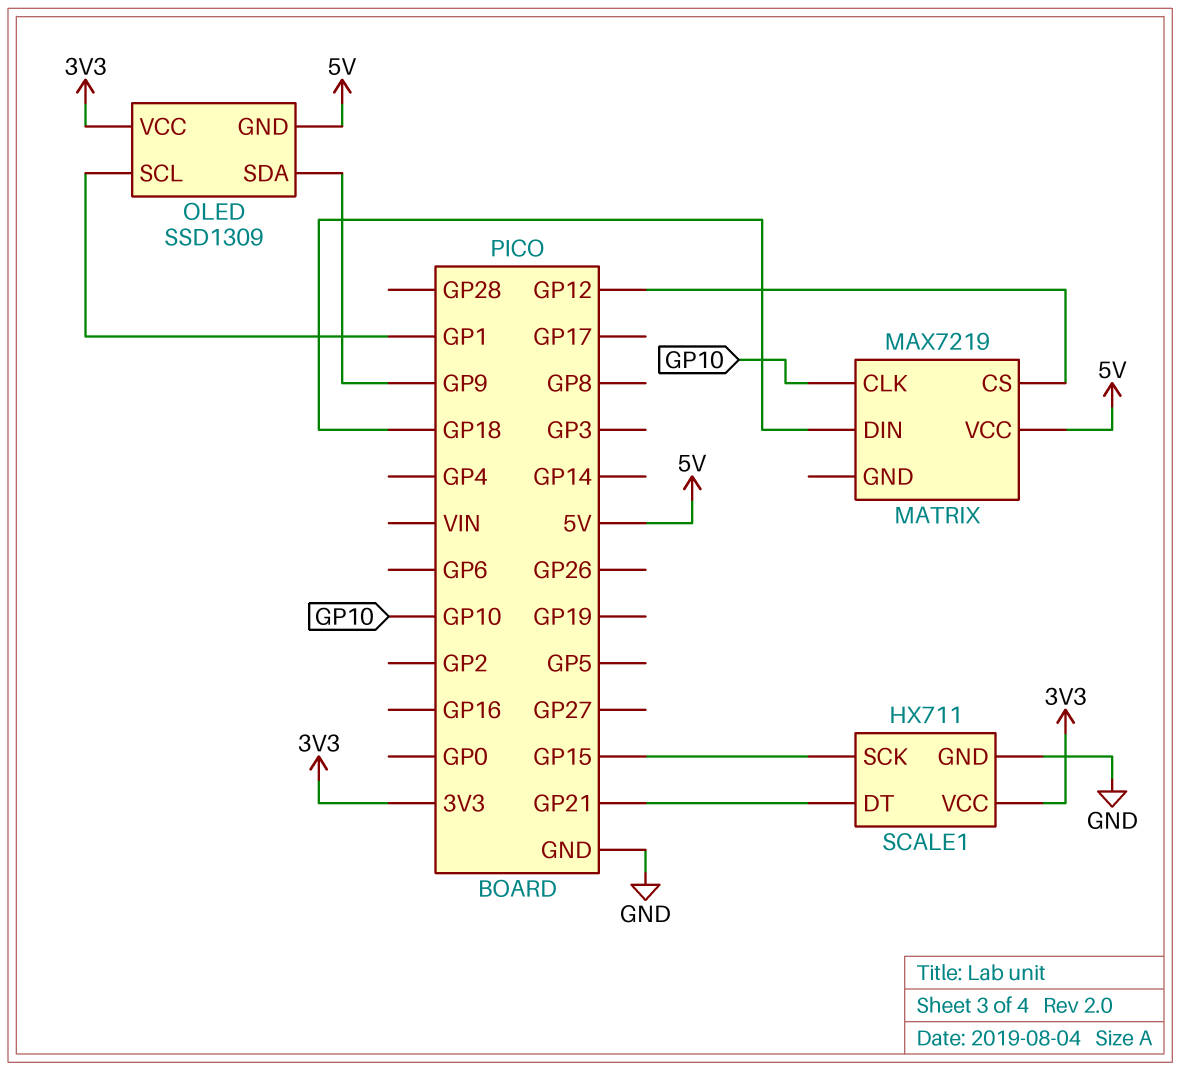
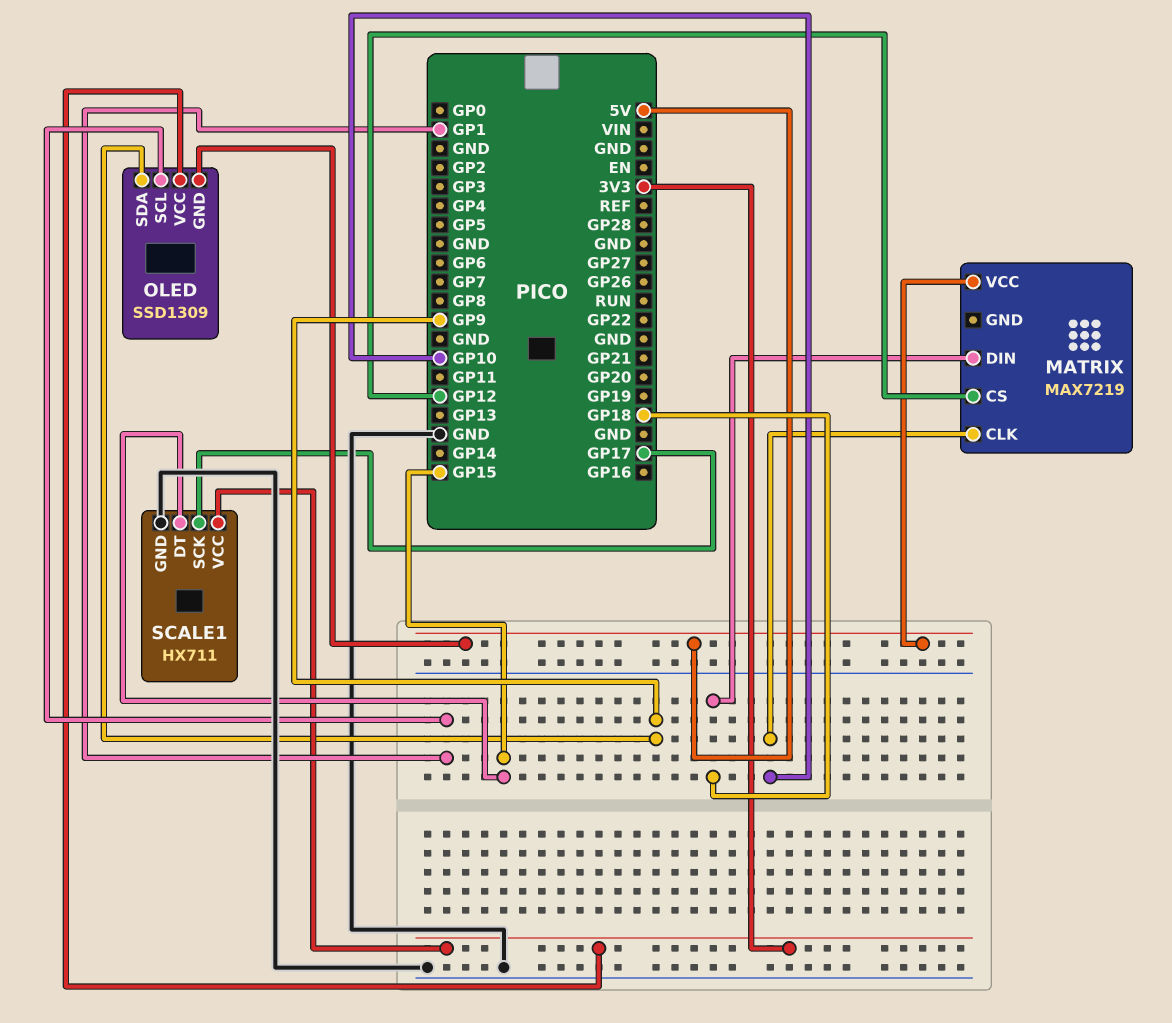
SCALE1 pin DT: GP21 -> GP15
SCALE1 pin SCK: GP15 -> GP17

